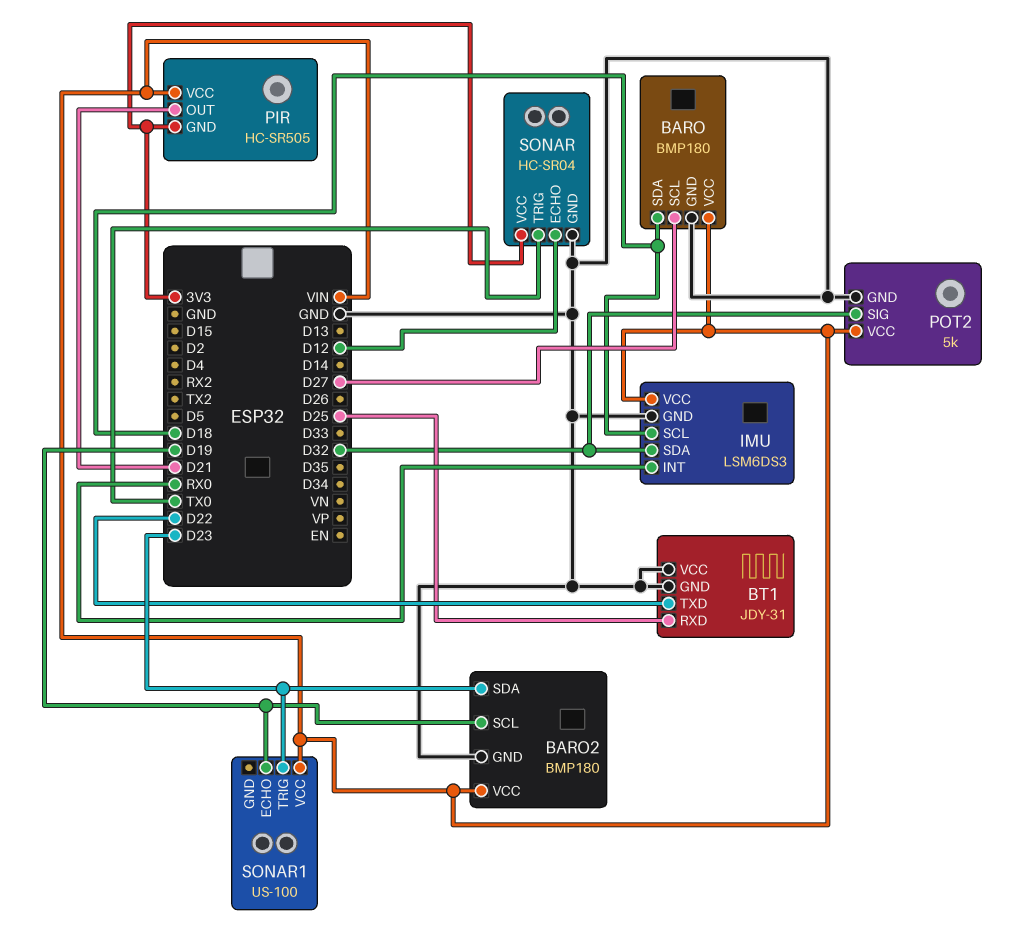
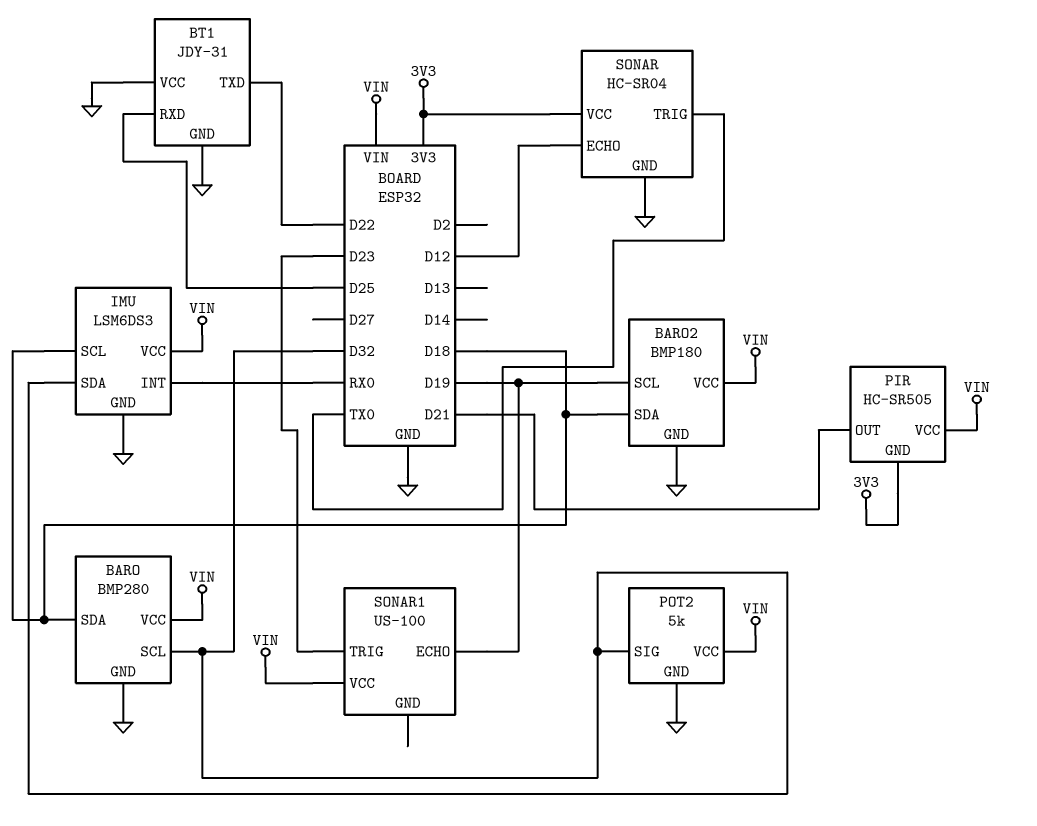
BARO: BMP180 -> BMP280
BARO pin SCL: D27 -> D32
BARO2 pin SDA: D23 -> D18

